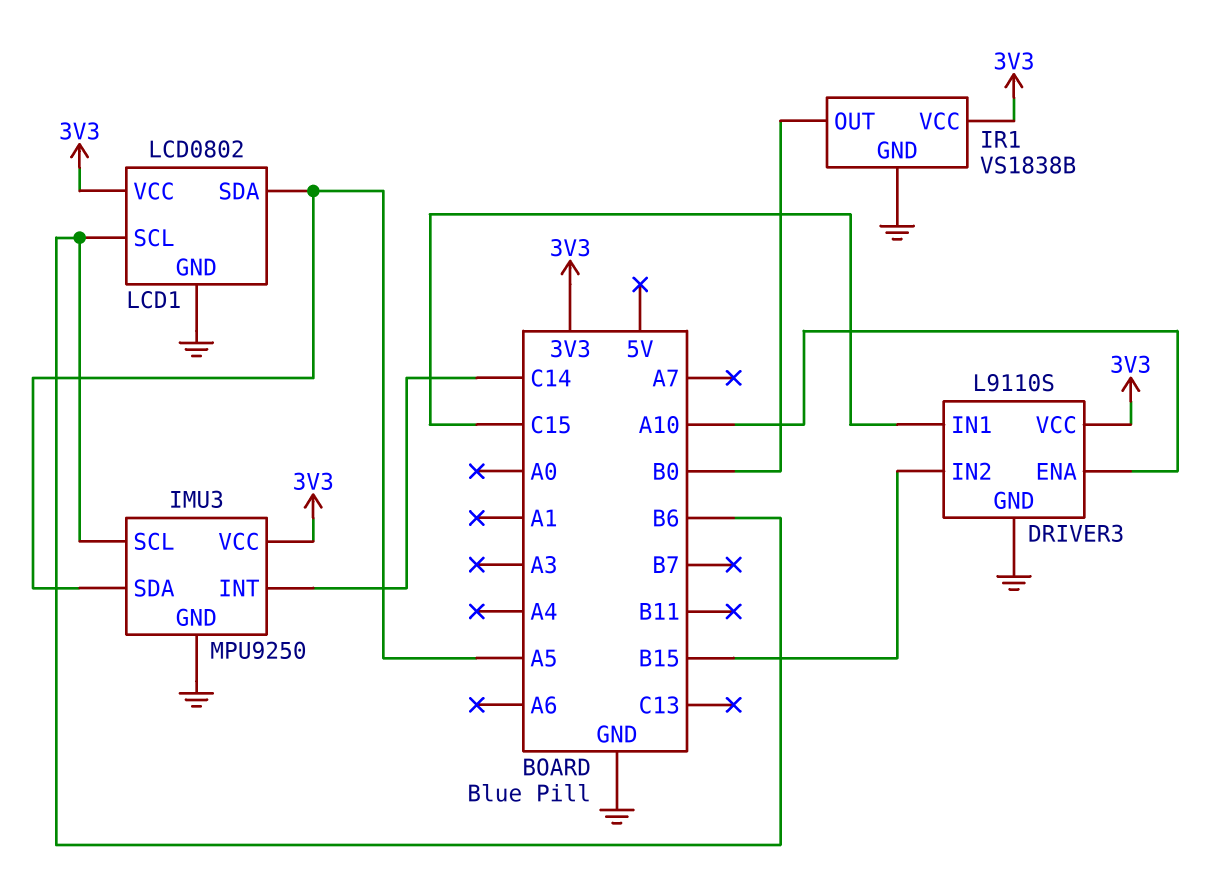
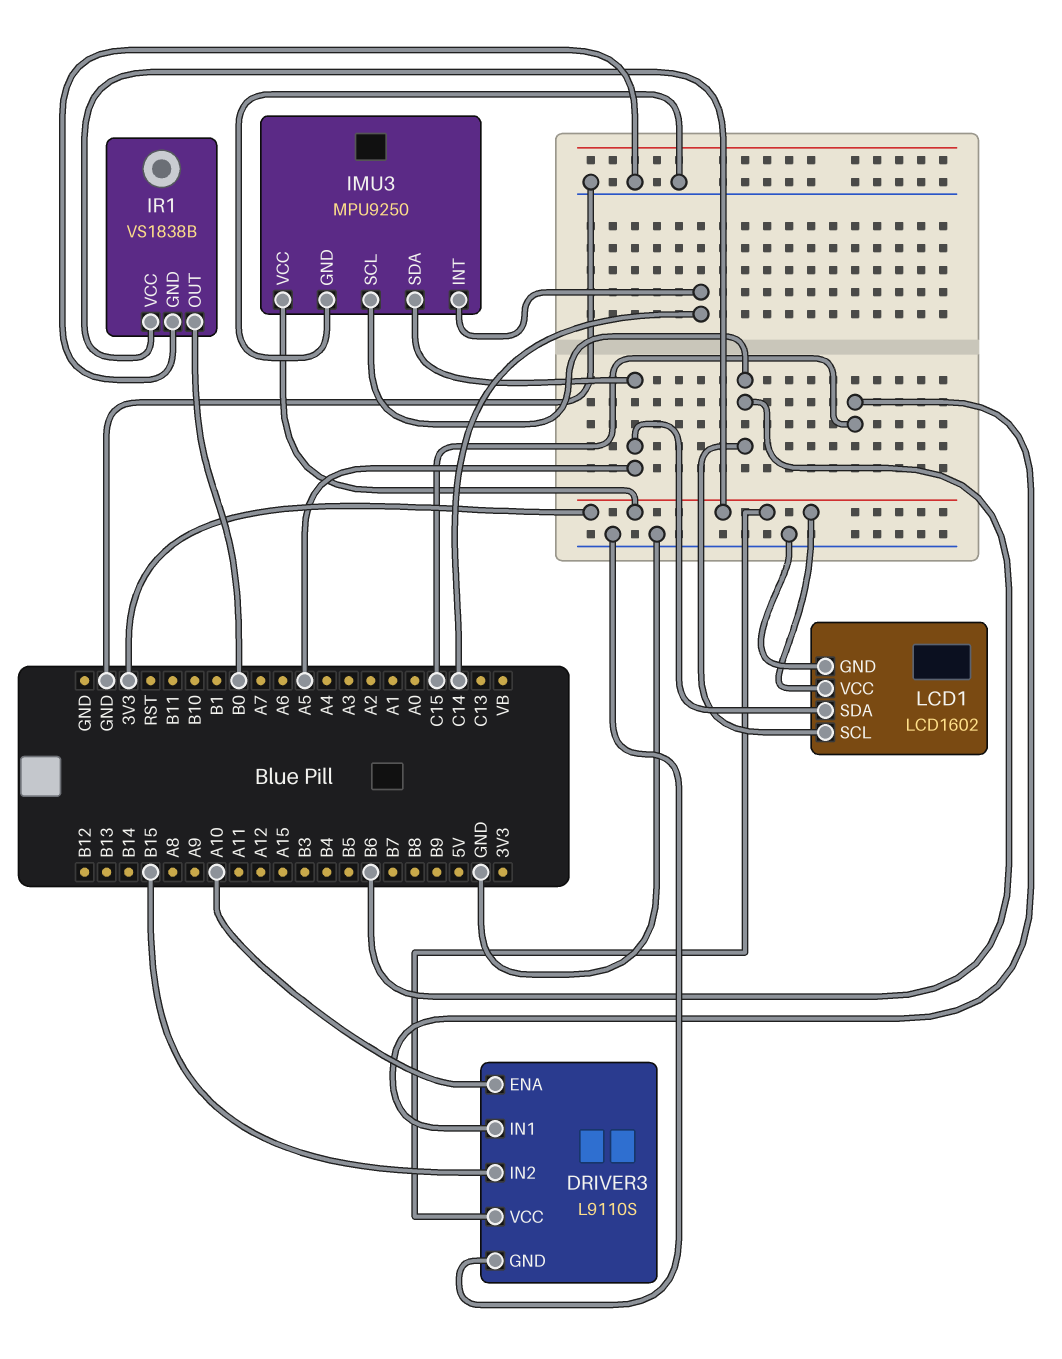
LCD1: LCD0802 -> LCD1602

